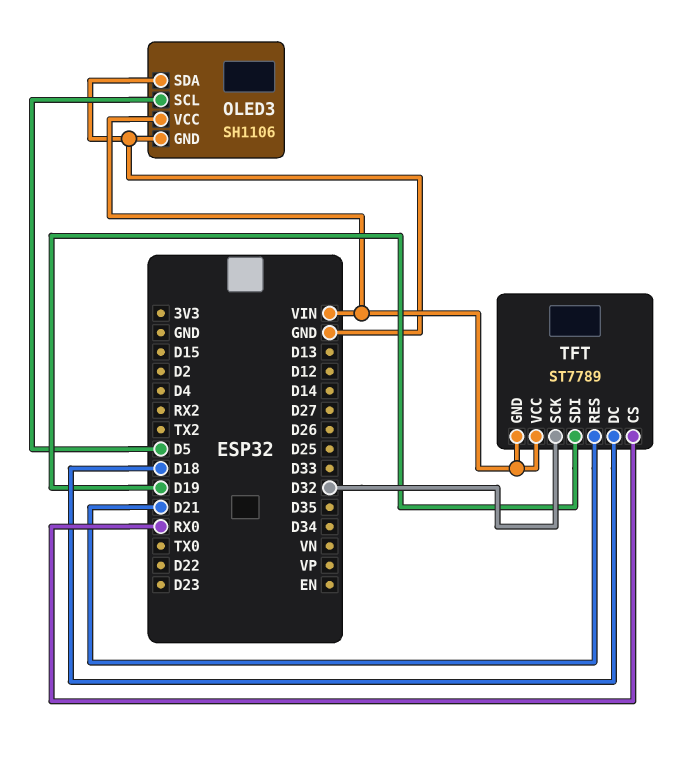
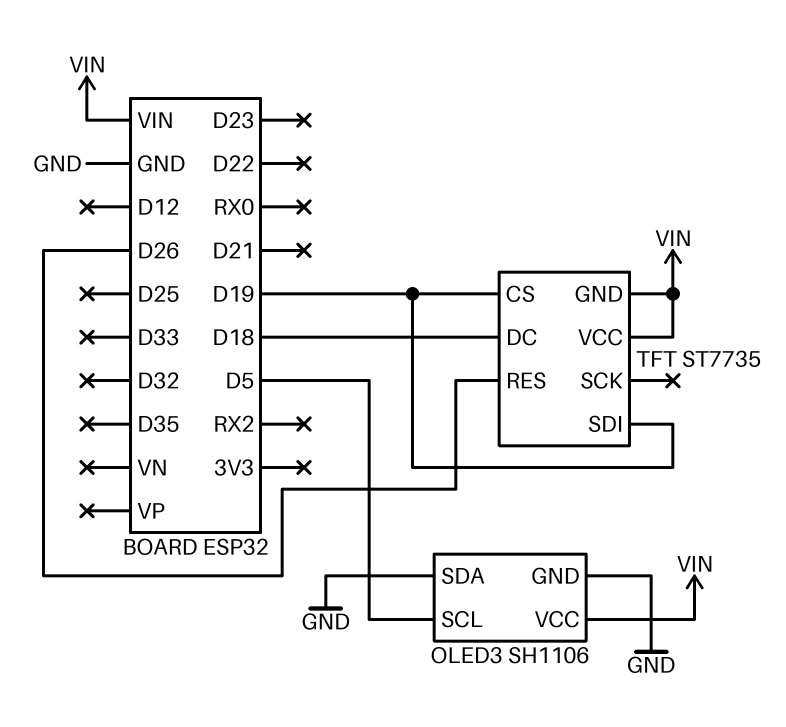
TFT: ST7789 -> ST7735
TFT pin CS: RX0 -> D19
TFT pin RES: D21 -> D26
TFT pin SCK: D32 -> none

